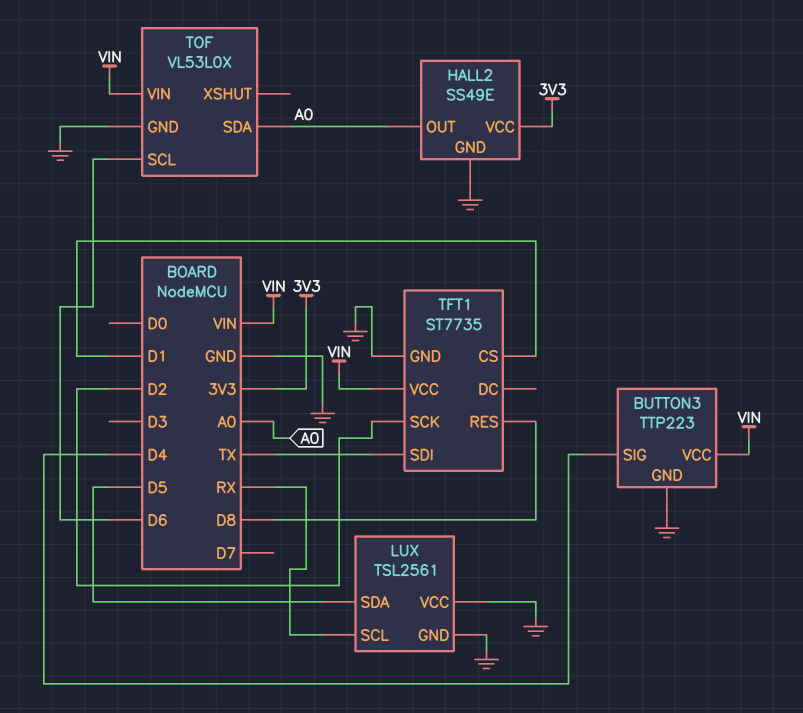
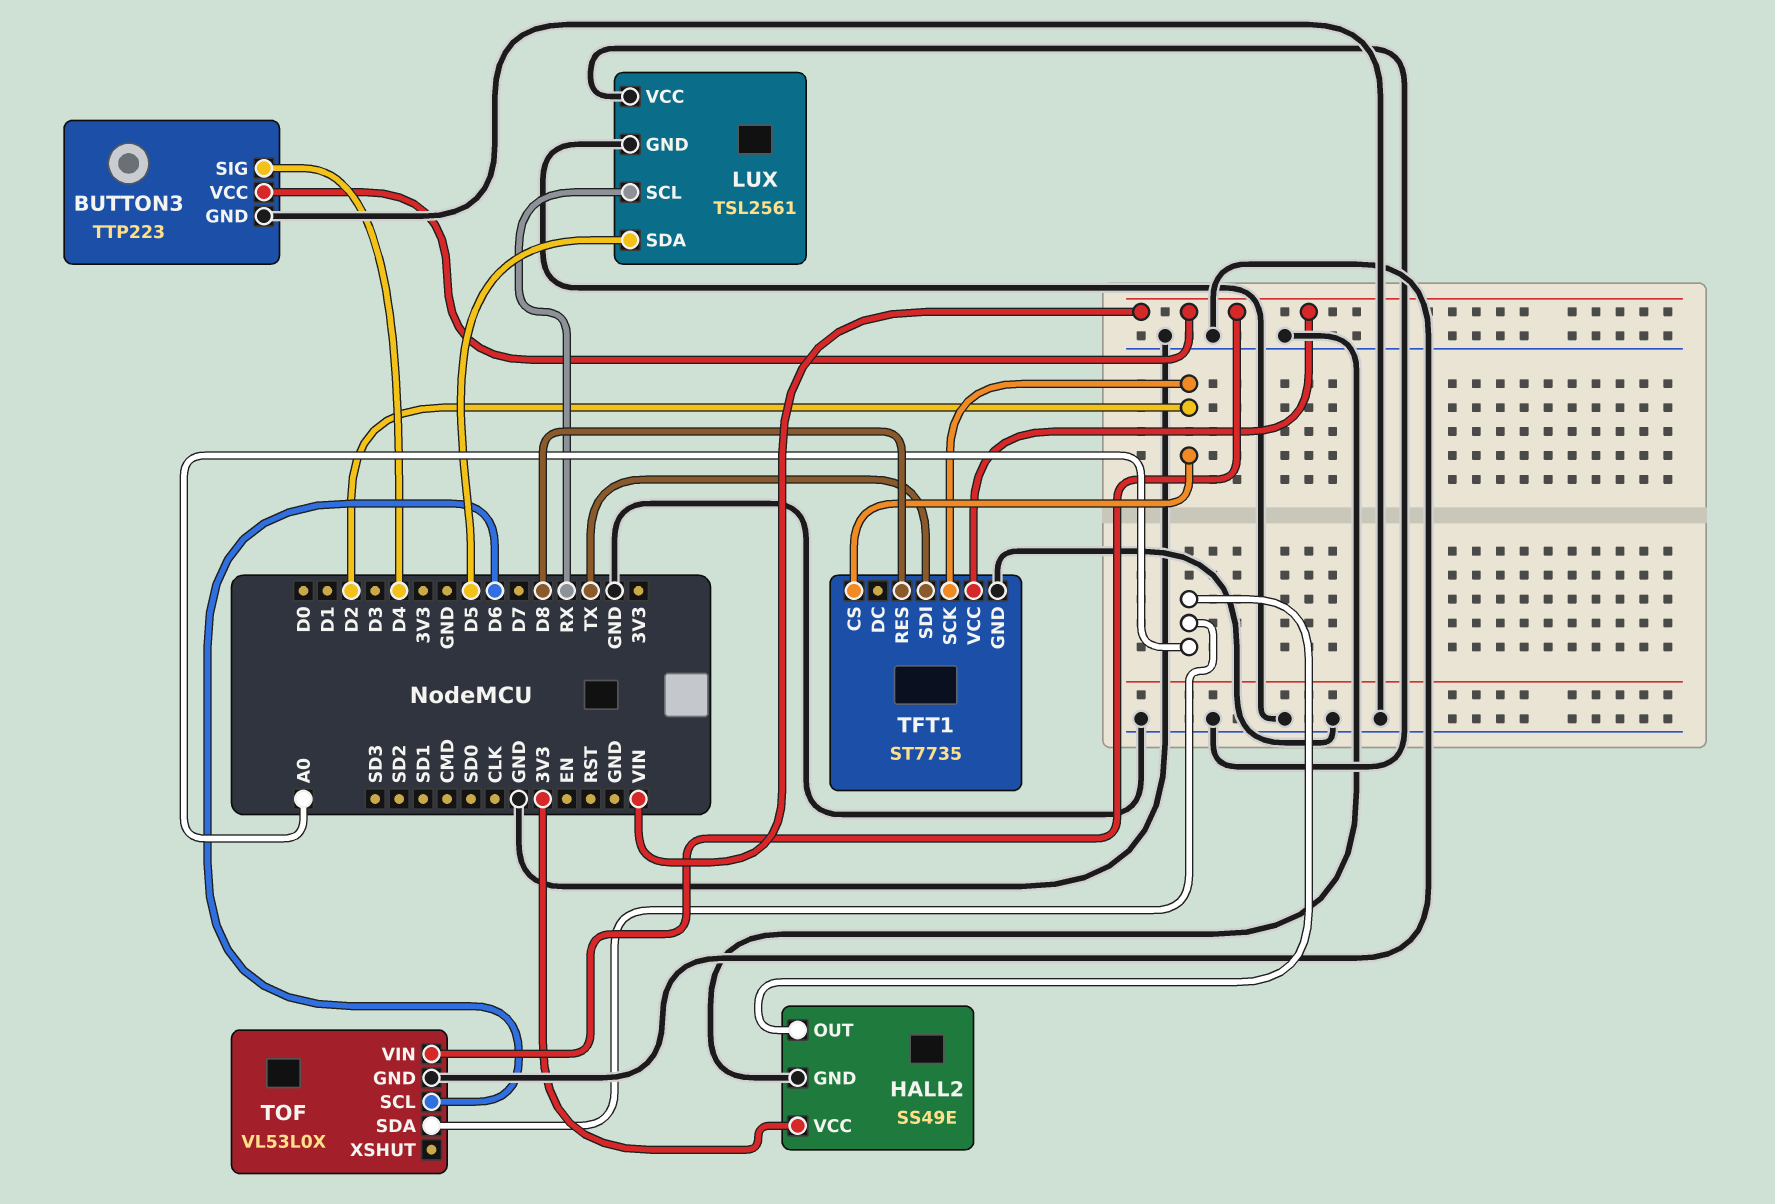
TFT1 pin CS: D1 -> D2

